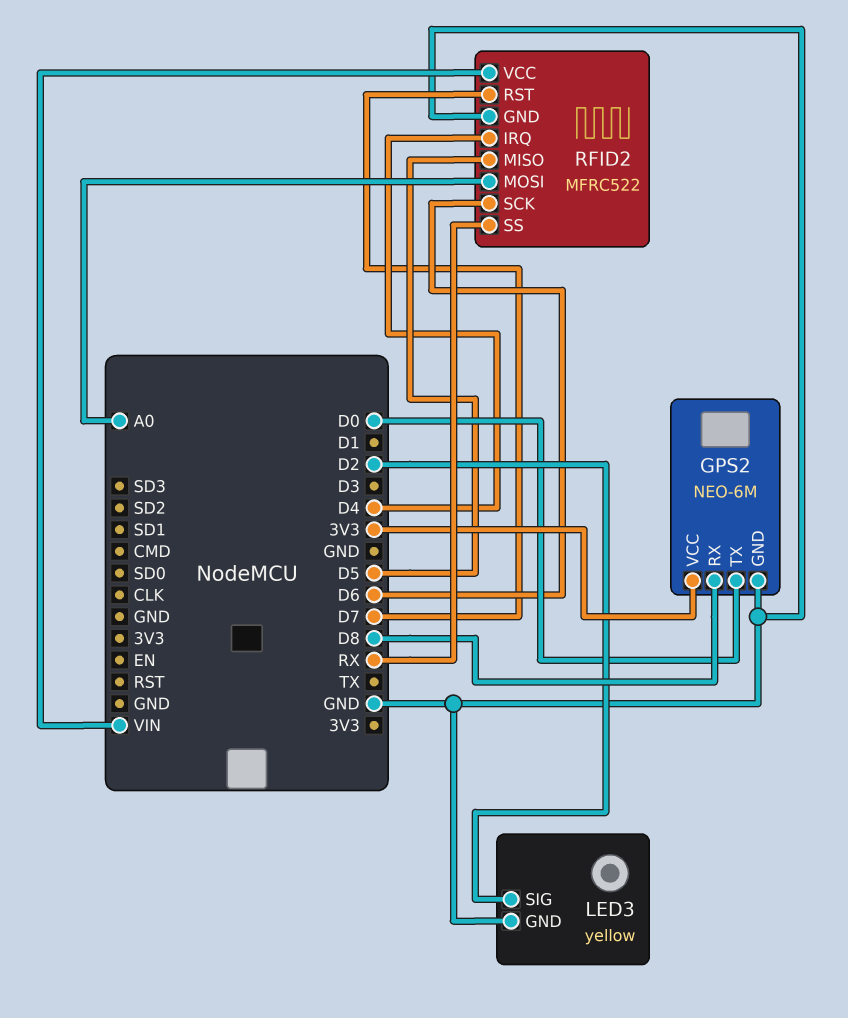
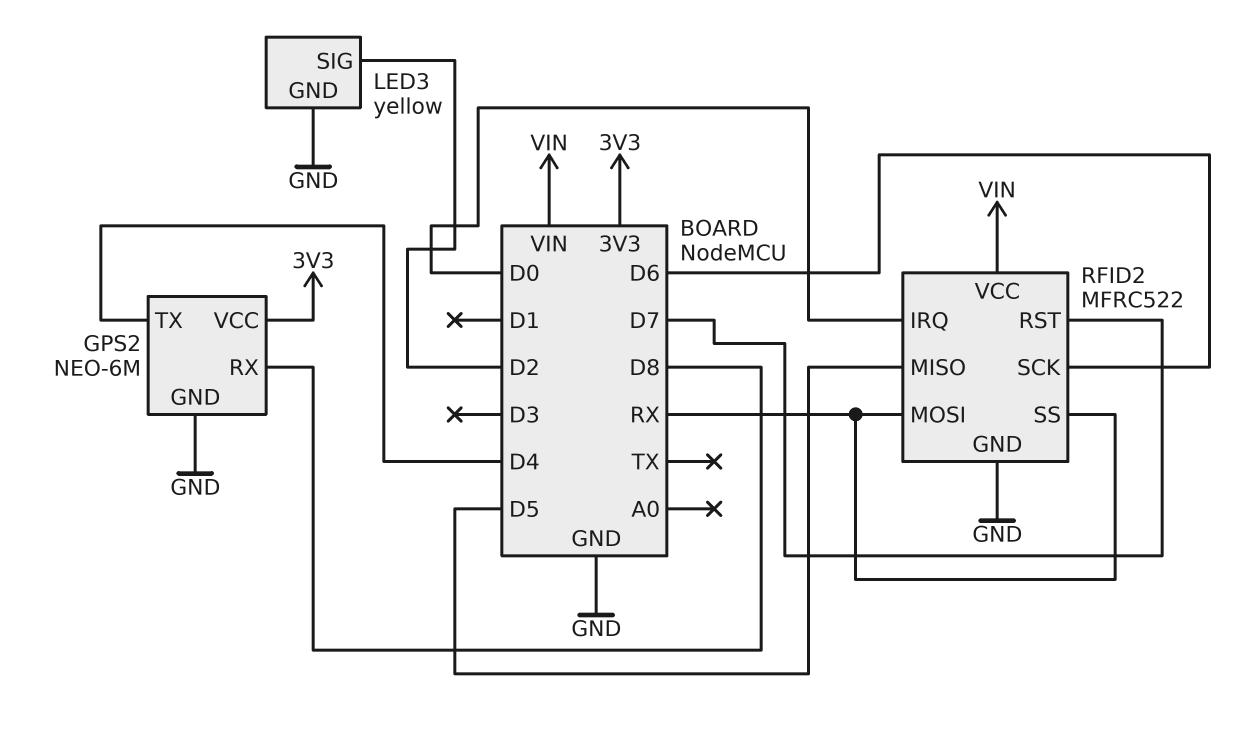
GPS2 pin TX: D0 -> D4
RFID2 pin IRQ: D4 -> D0
RFID2 pin MOSI: A0 -> RX

